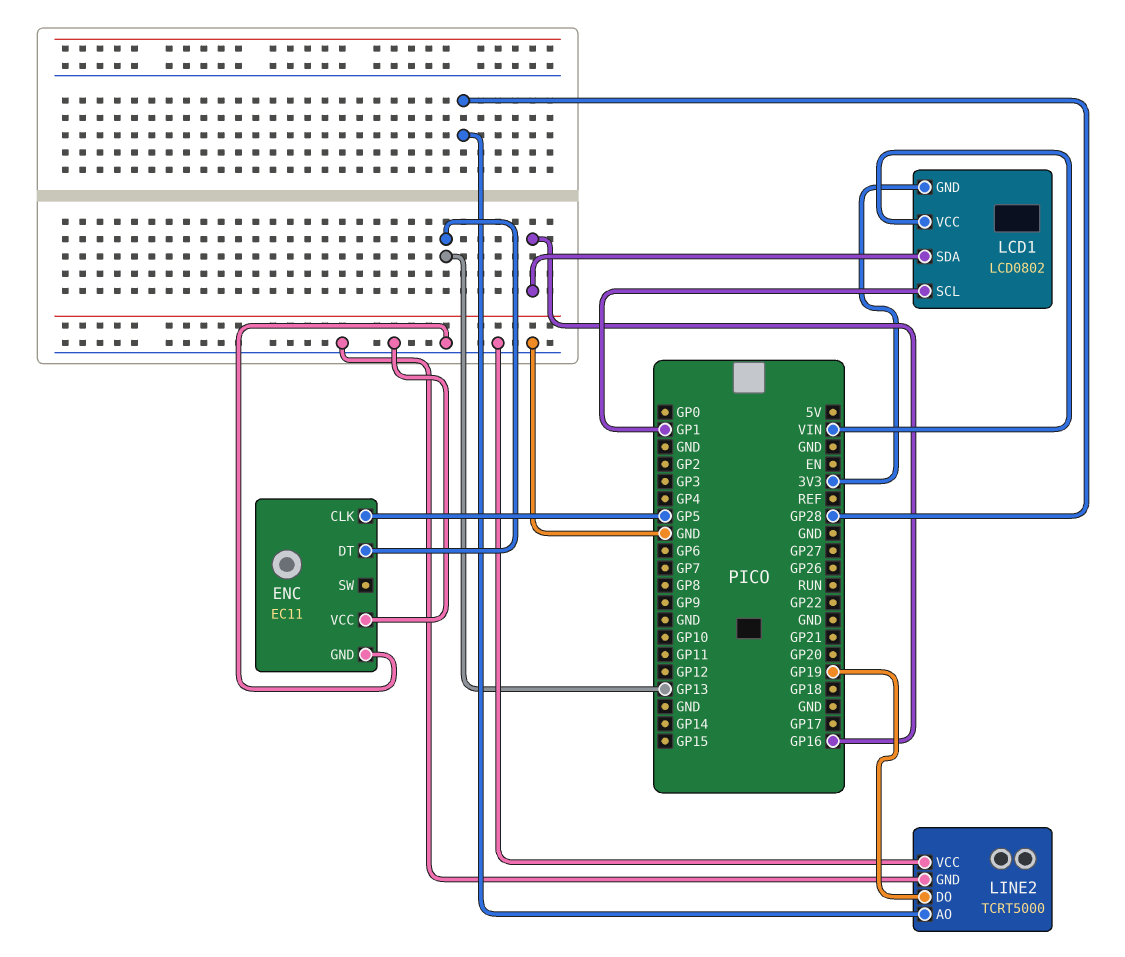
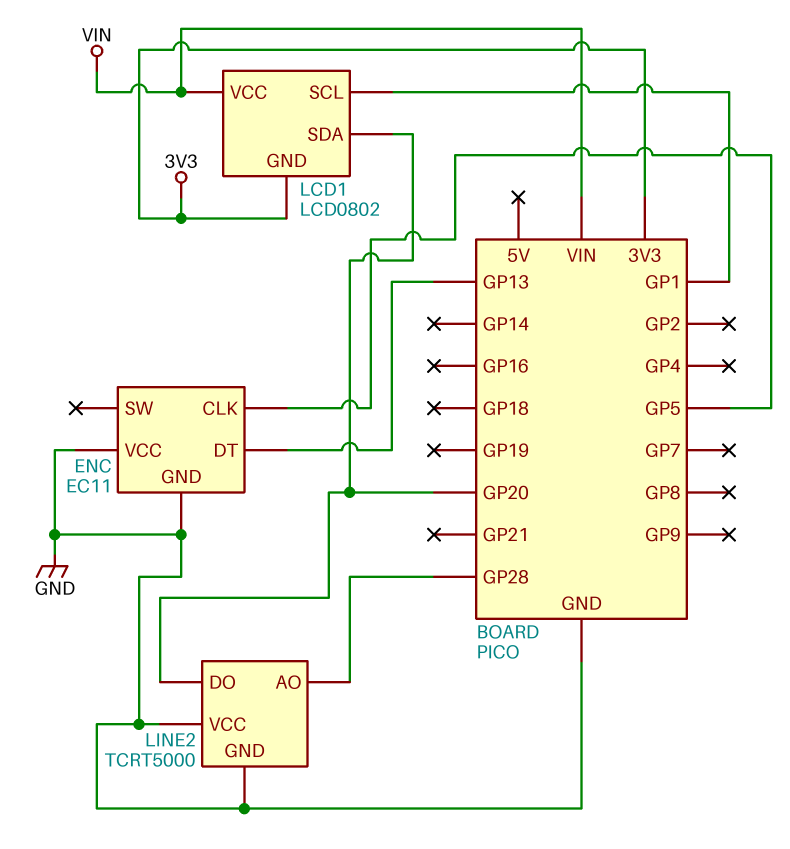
LCD1 pin SDA: GP16 -> GP20
LINE2 pin DO: GP19 -> GP20

